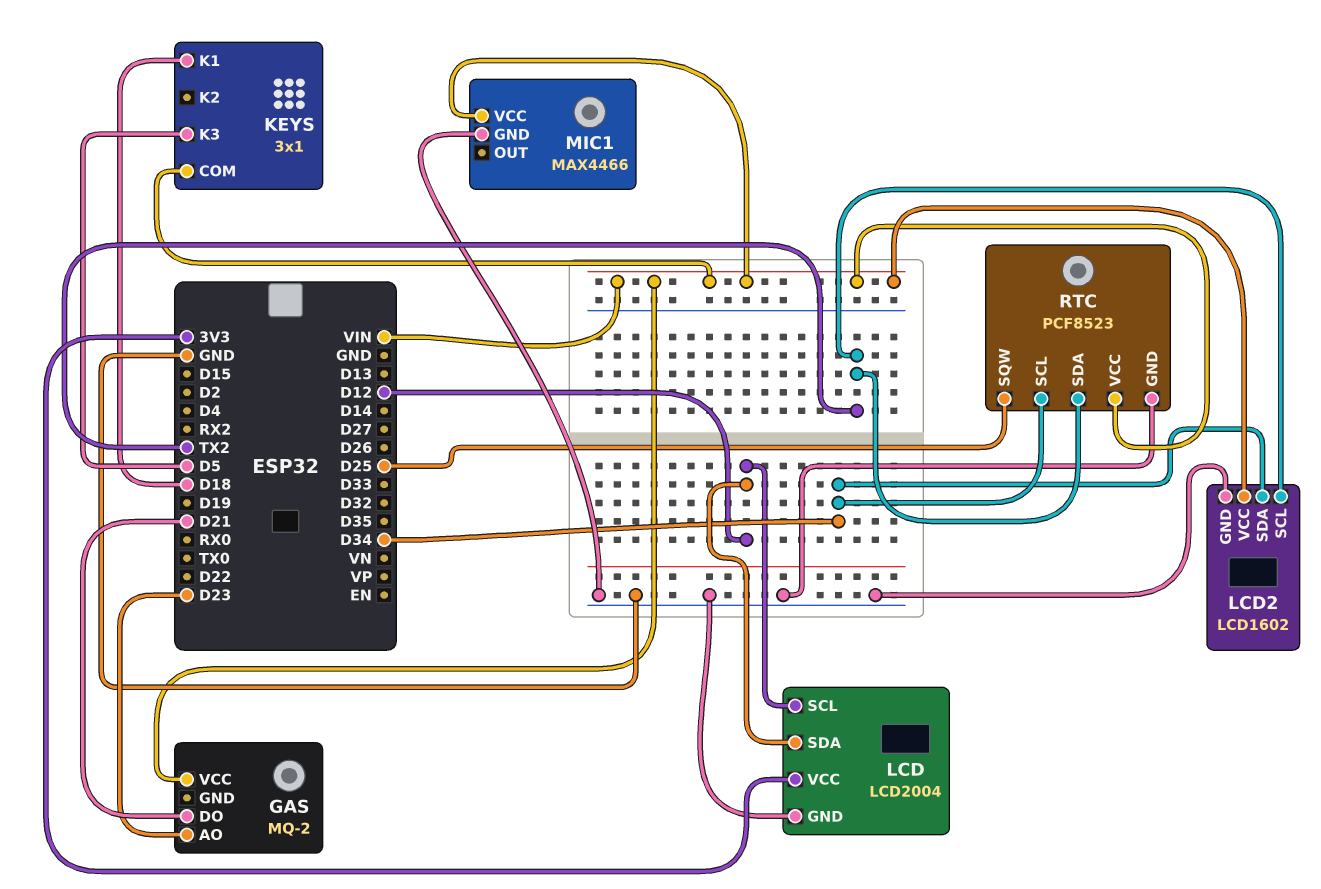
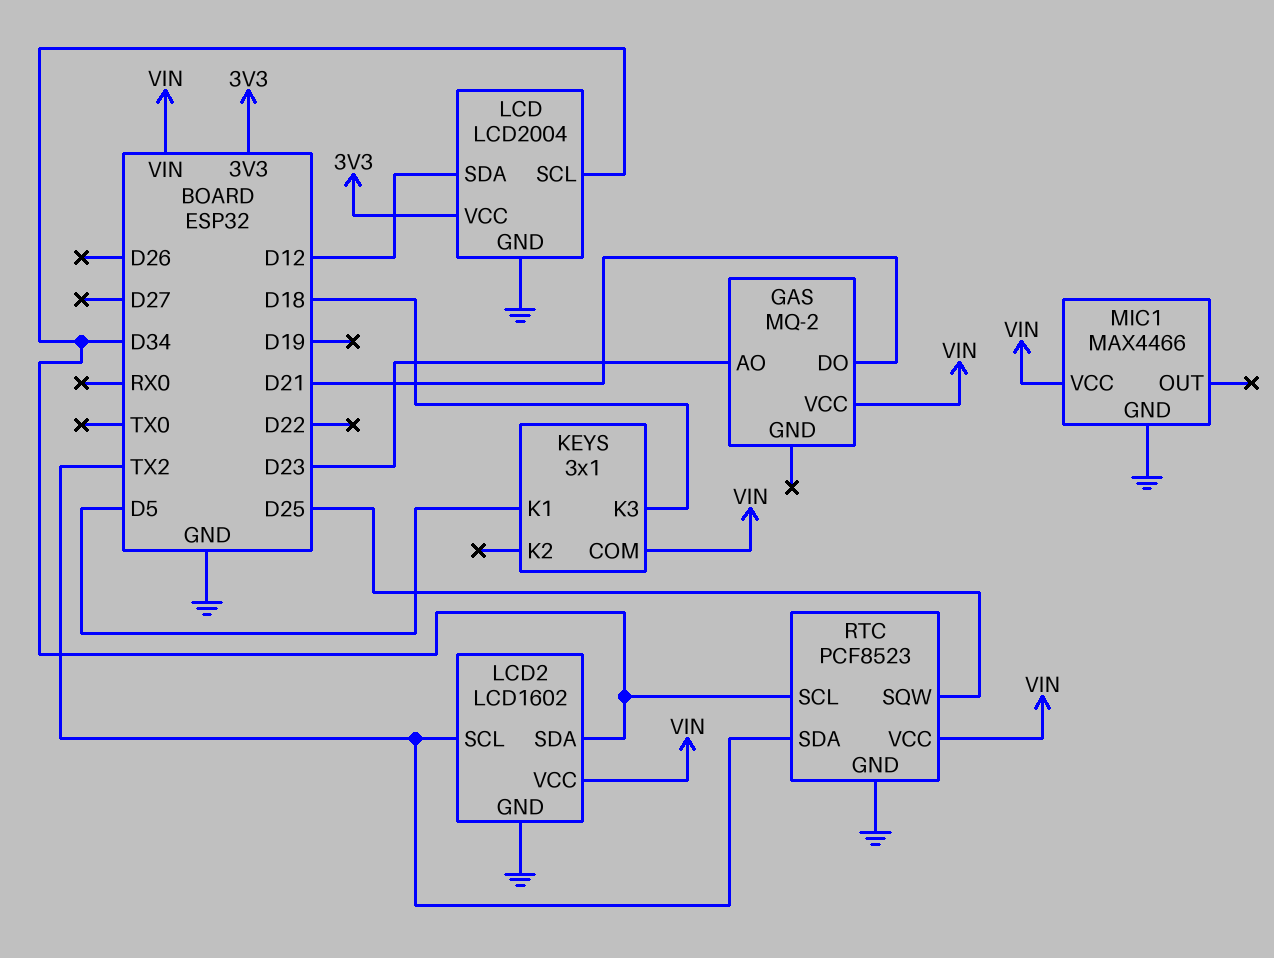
KEYS pin K1: D18 -> D5
KEYS pin K3: D5 -> D18
LCD pin SCL: D12 -> D34

